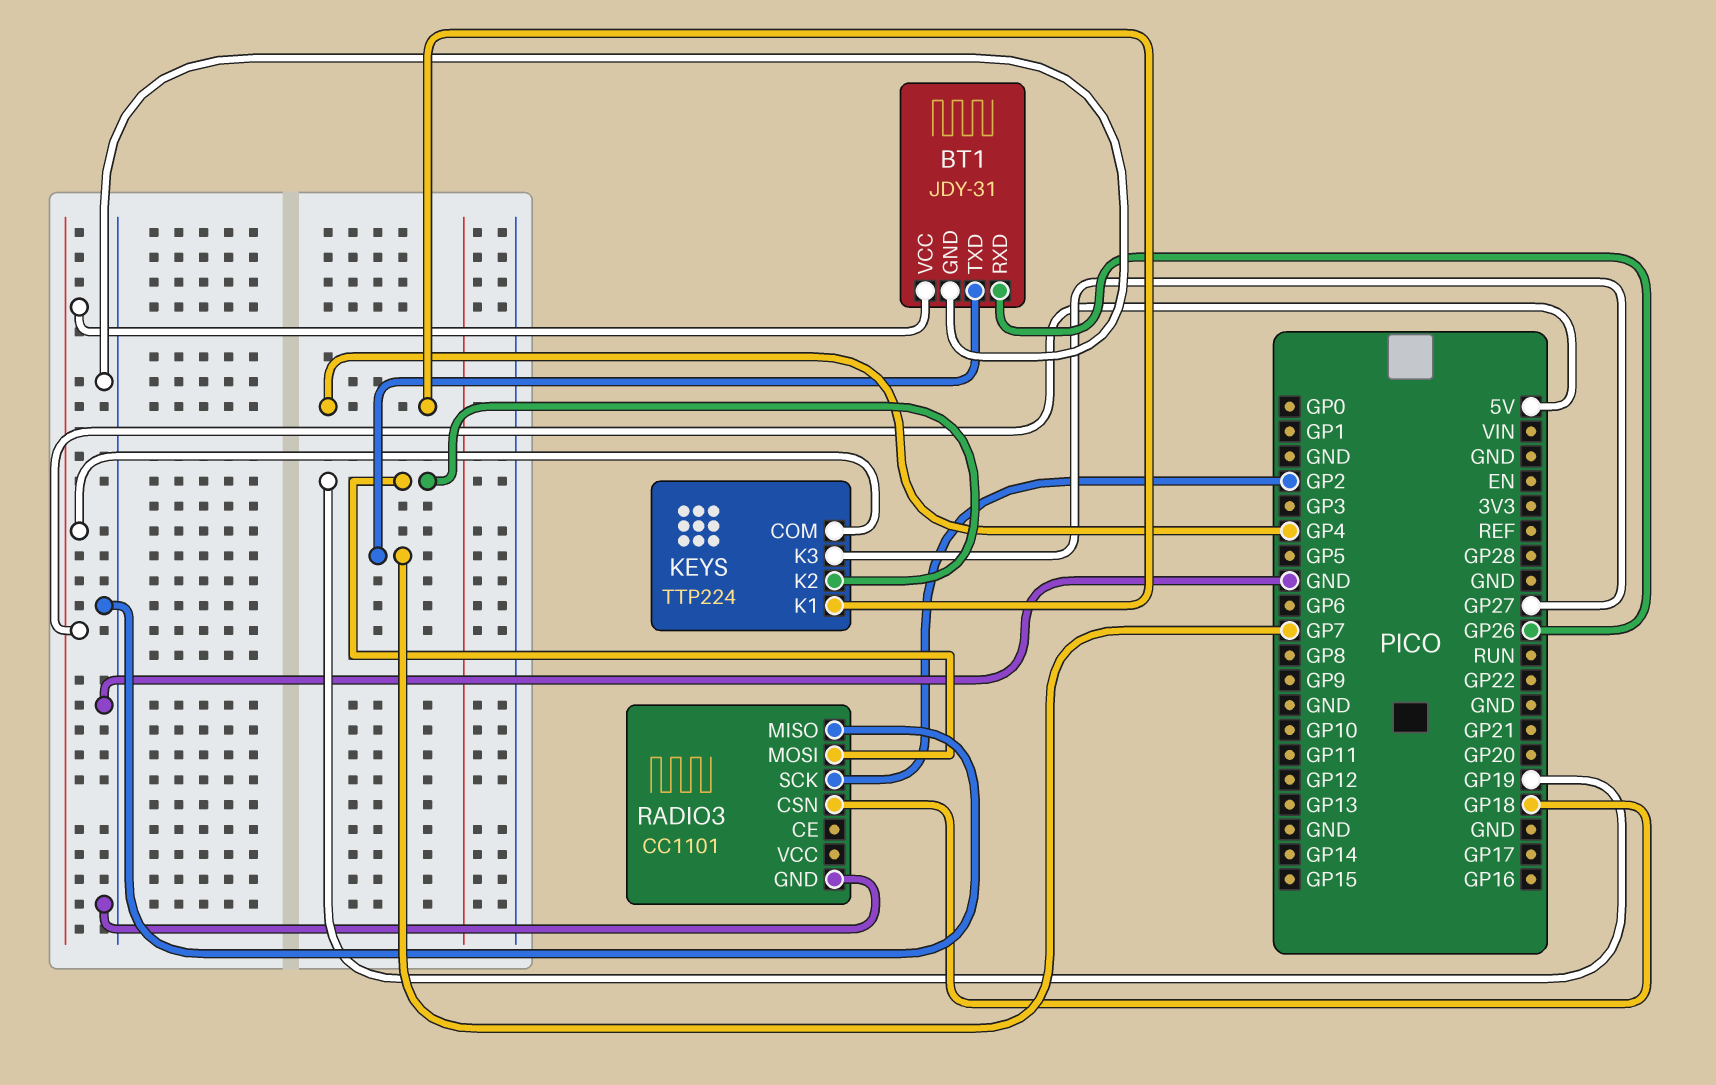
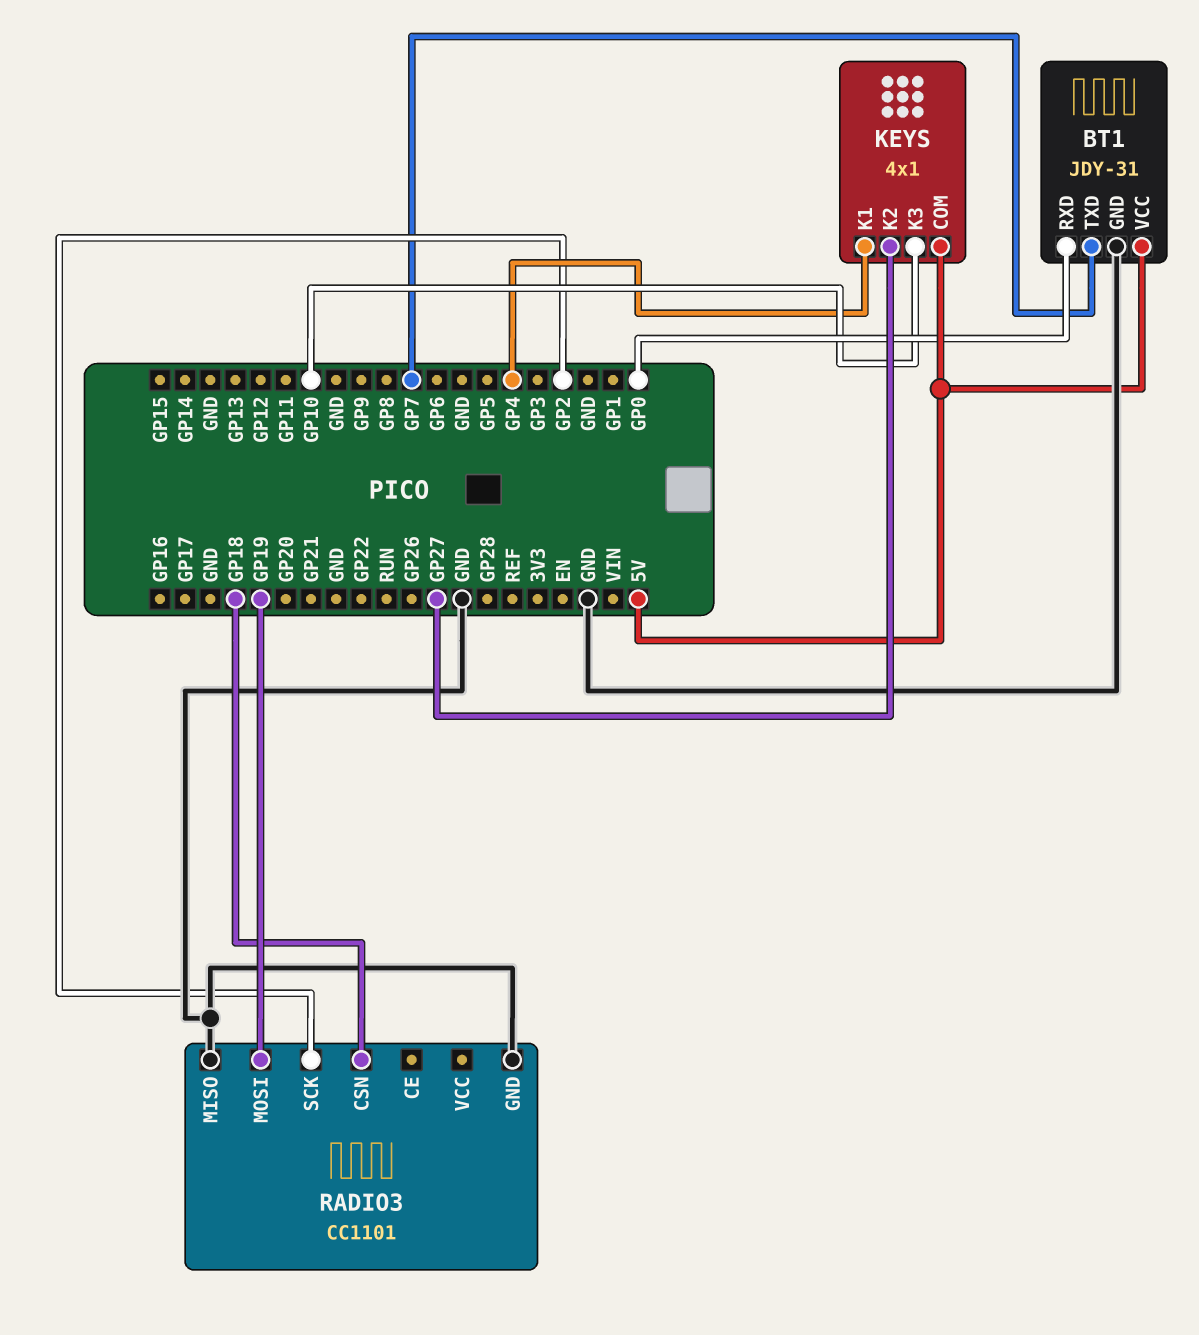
BT1 pin RXD: GP26 -> GP0
KEYS: TTP224 -> 4x1
KEYS pin K2: GP19 -> GP27
KEYS pin K3: GP27 -> GP10

